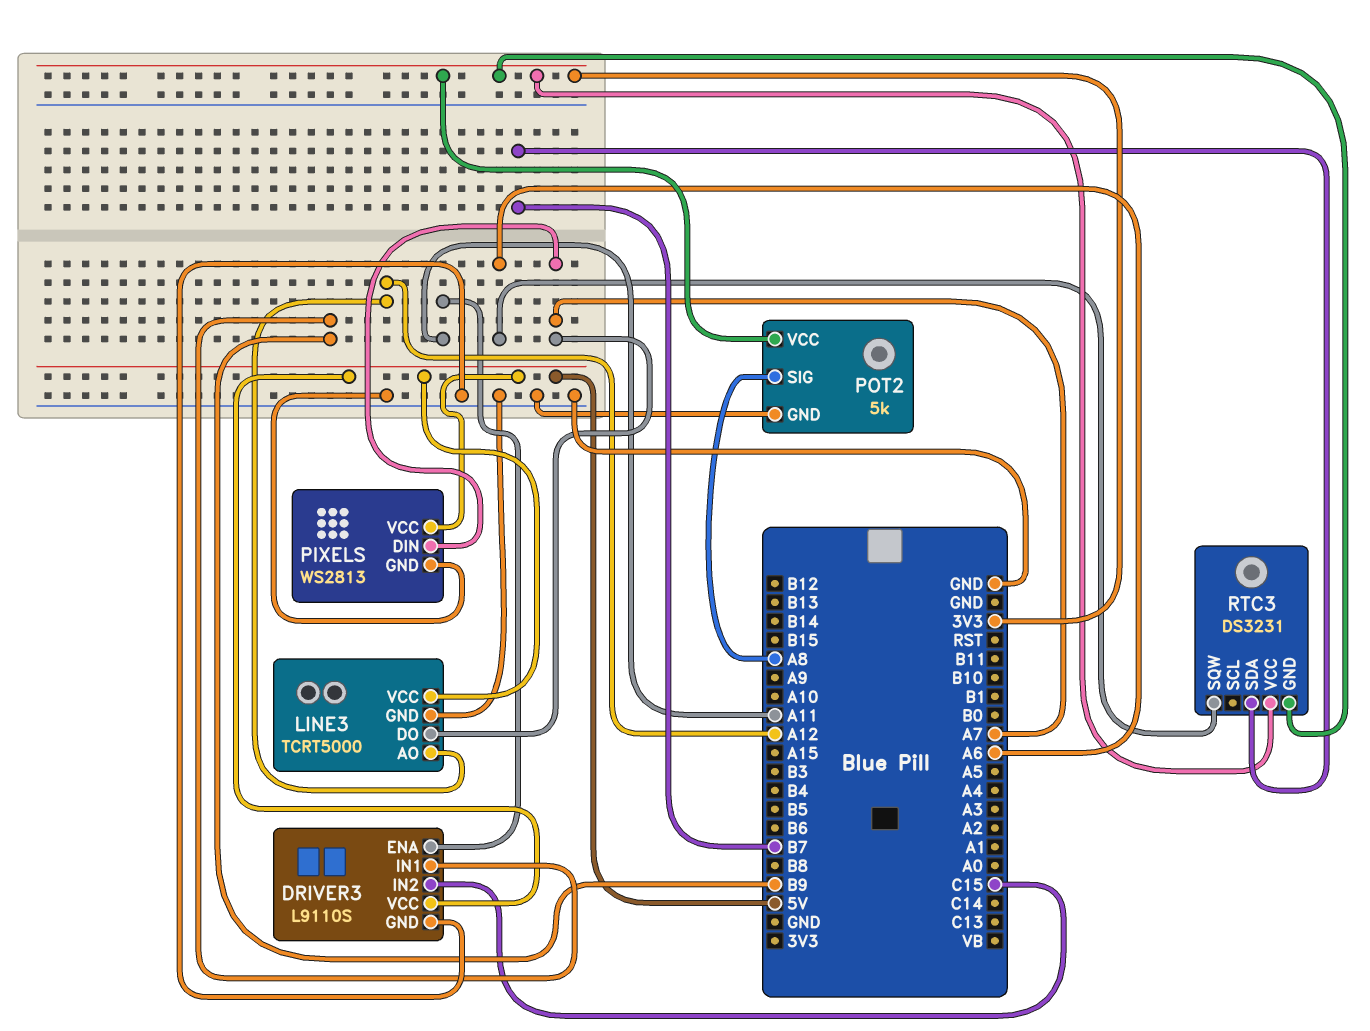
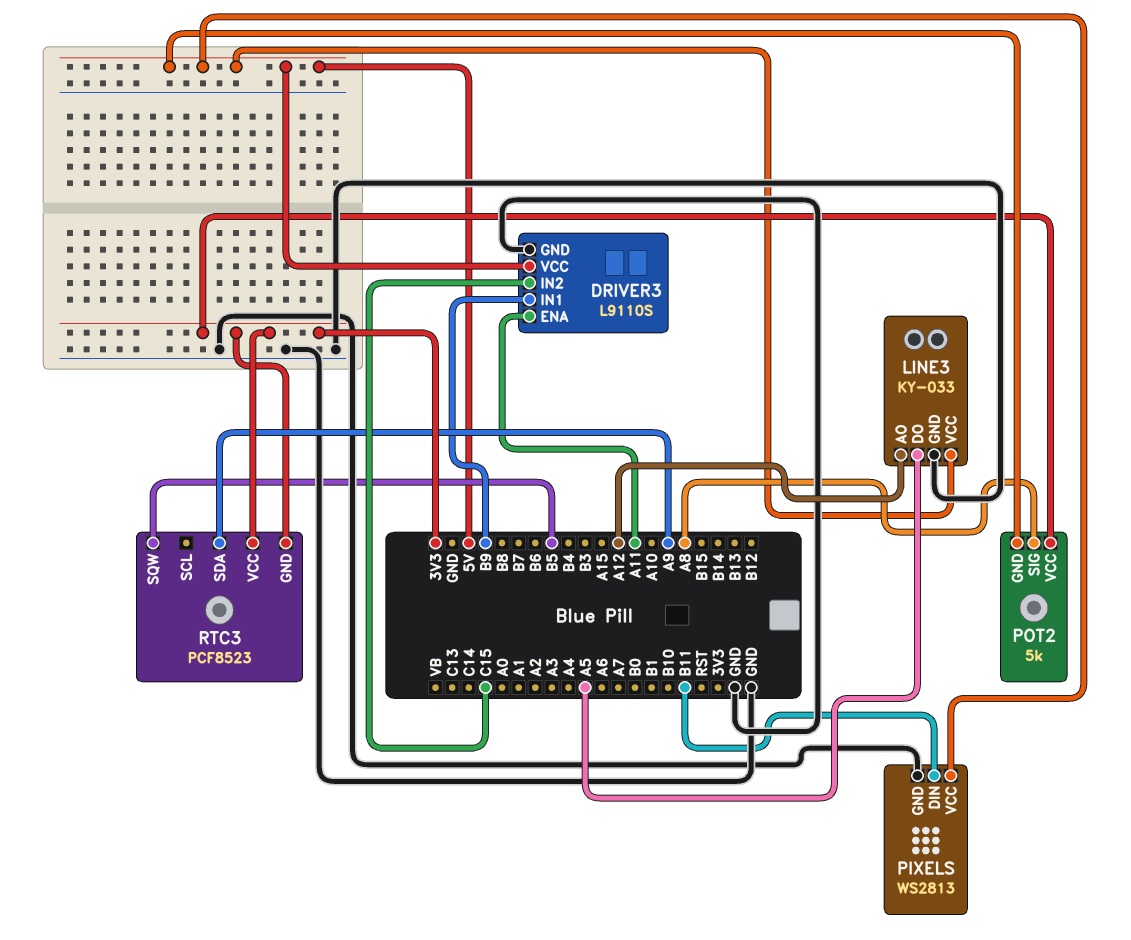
LINE3: TCRT5000 -> KY-033
LINE3 pin DO: A7 -> A5
PIXELS pin DIN: A7 -> B11
POT2 pin GND: GND -> 5V
RTC3: DS3231 -> PCF8523
RTC3 pin SDA: B7 -> A9
RTC3 pin SQW: A6 -> B5

